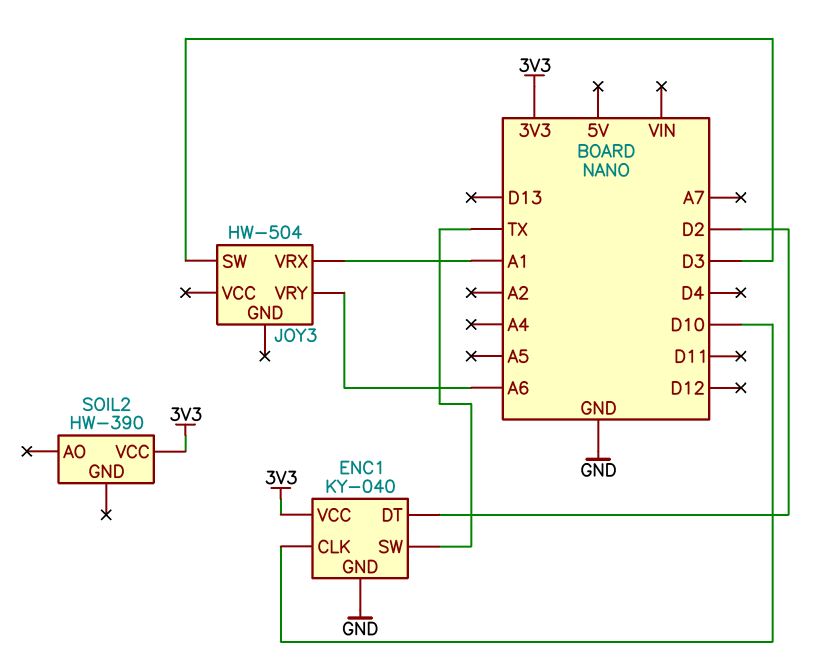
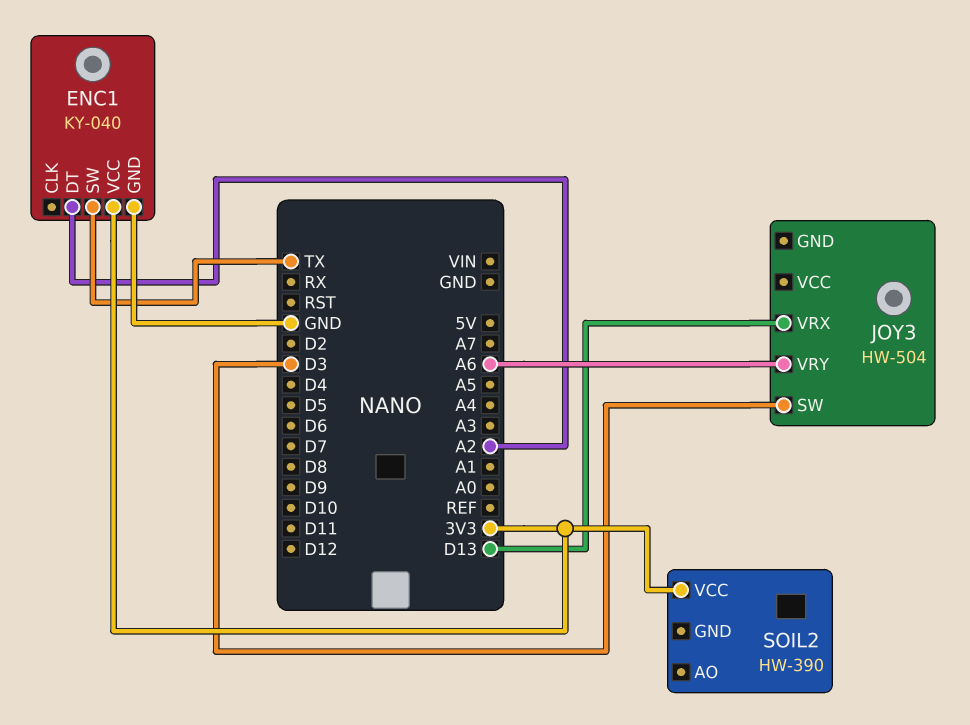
ENC1 pin CLK: D10 -> none
ENC1 pin DT: D2 -> A2
JOY3 pin VRX: A1 -> D13

